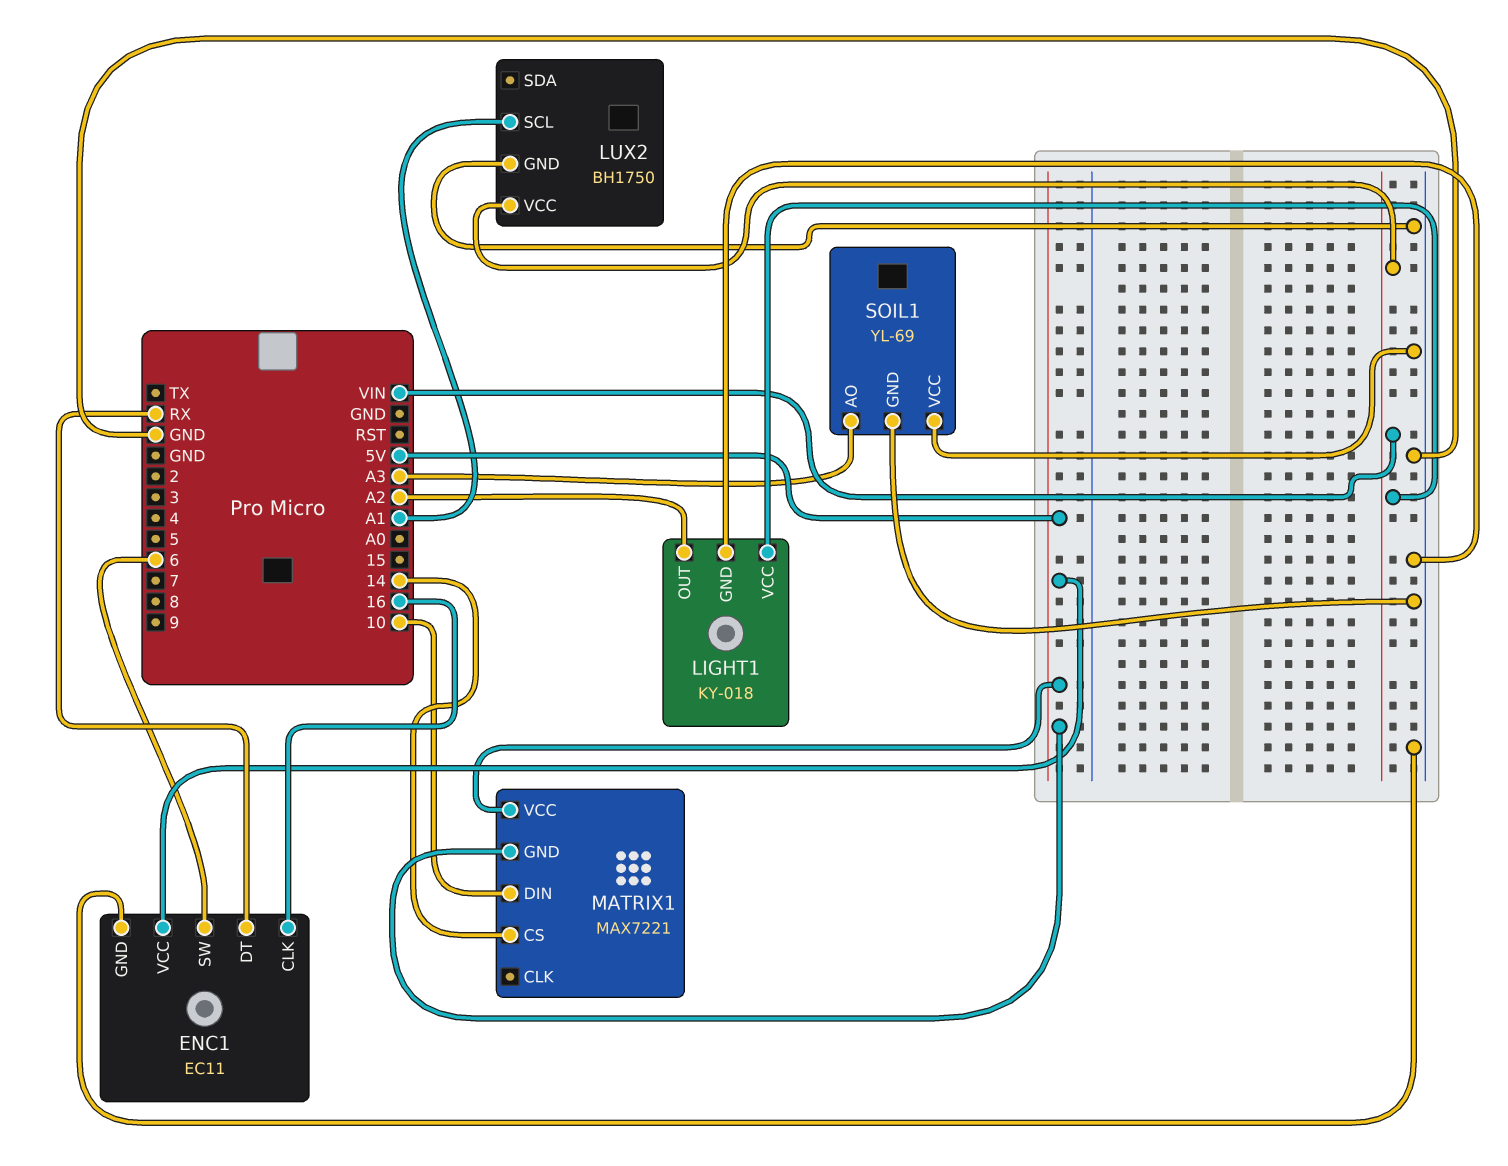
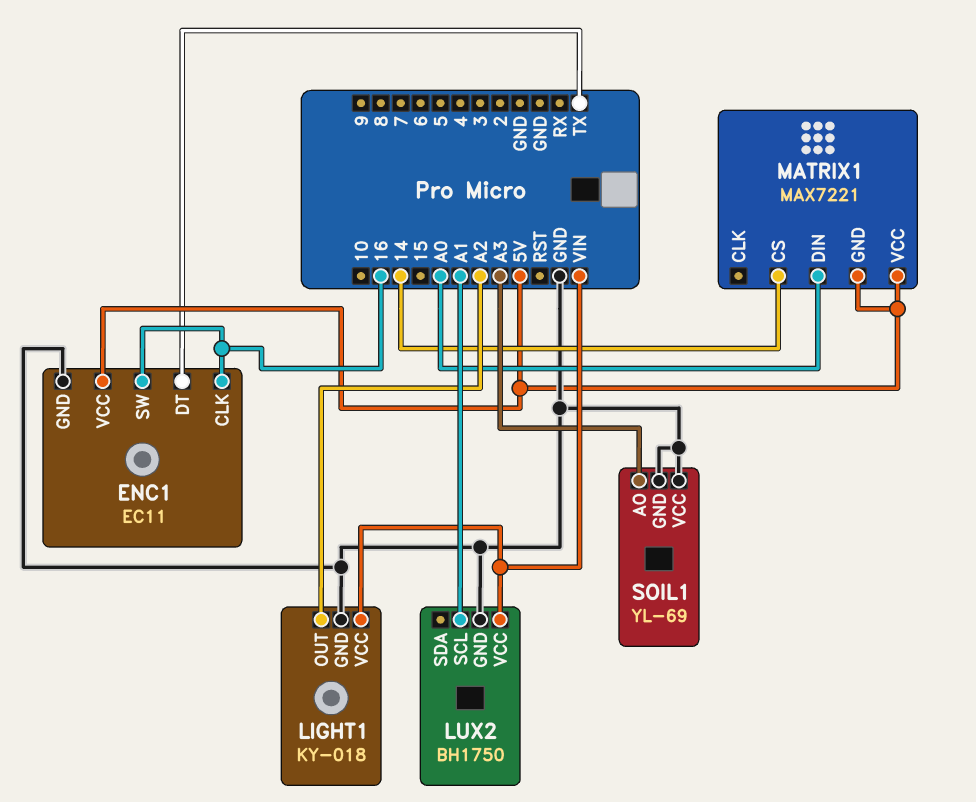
ENC1 pin DT: RX -> TX
ENC1 pin SW: 6 -> 16
MATRIX1 pin DIN: 10 -> A0

